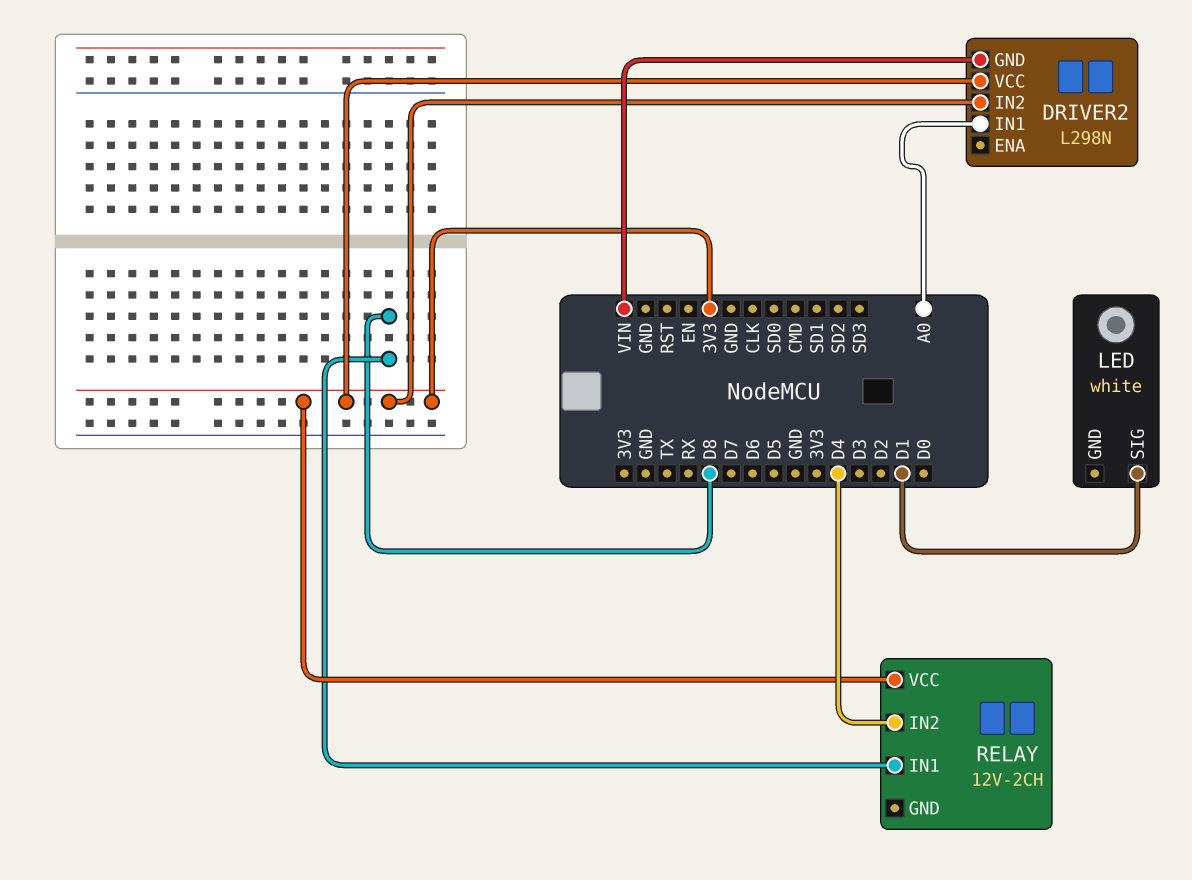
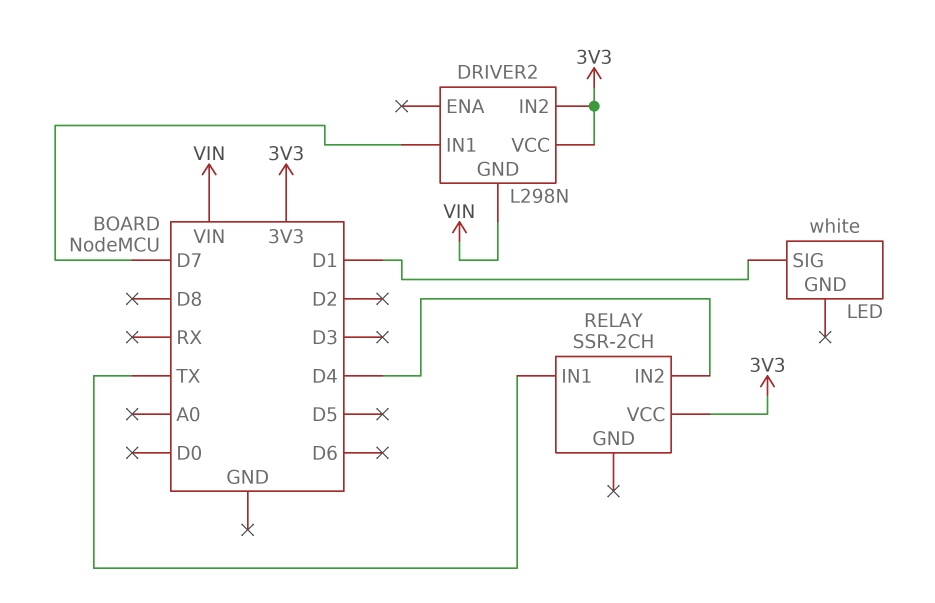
DRIVER2 pin IN1: A0 -> D7
RELAY: 12V-2CH -> SSR-2CH
RELAY pin IN1: D8 -> TX

